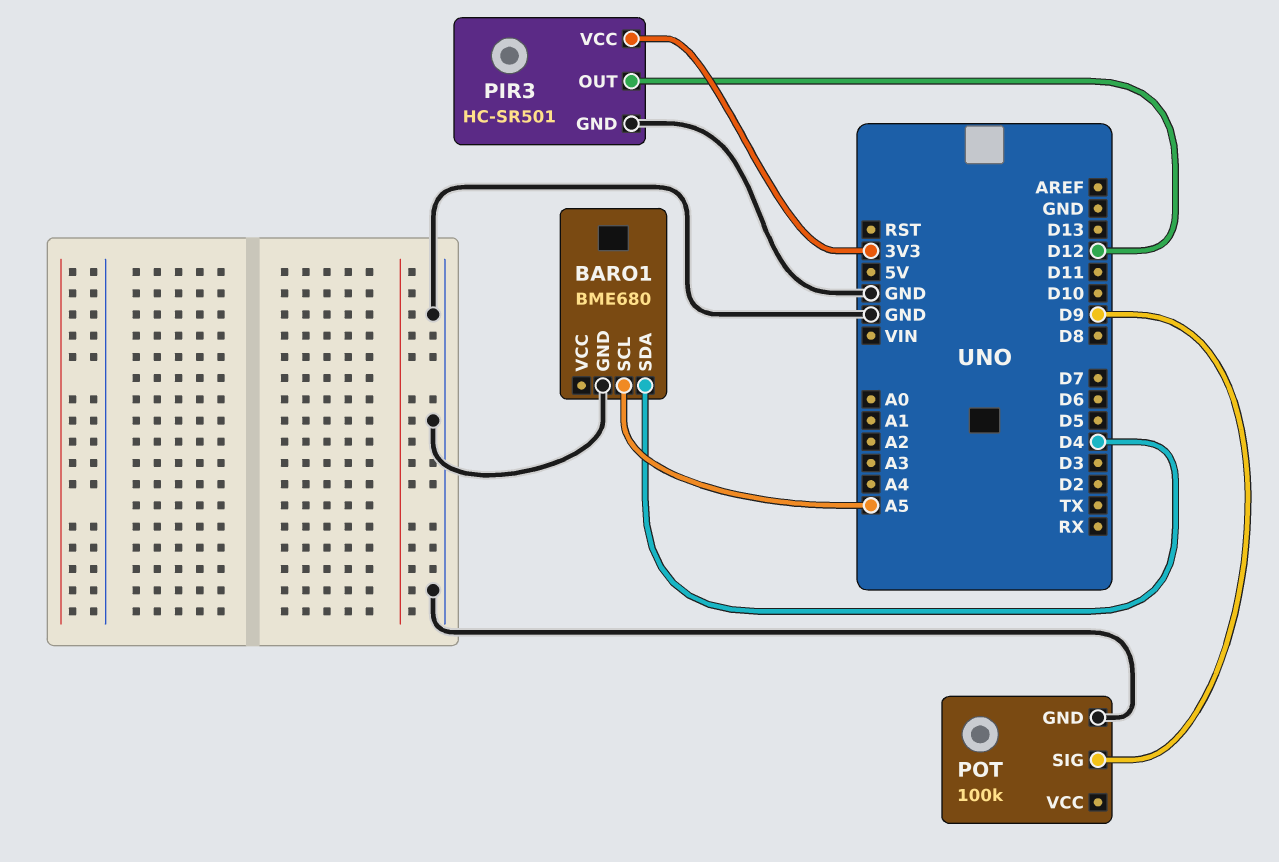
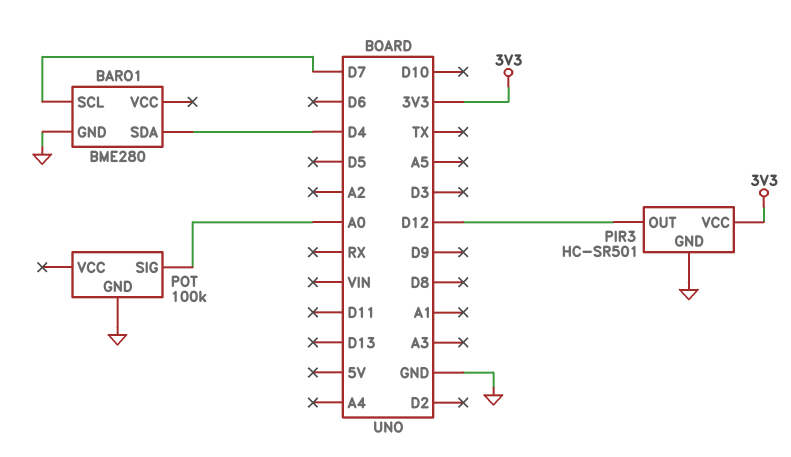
BARO1: BME680 -> BME280
BARO1 pin SCL: A5 -> D7
POT pin SIG: D9 -> A0

